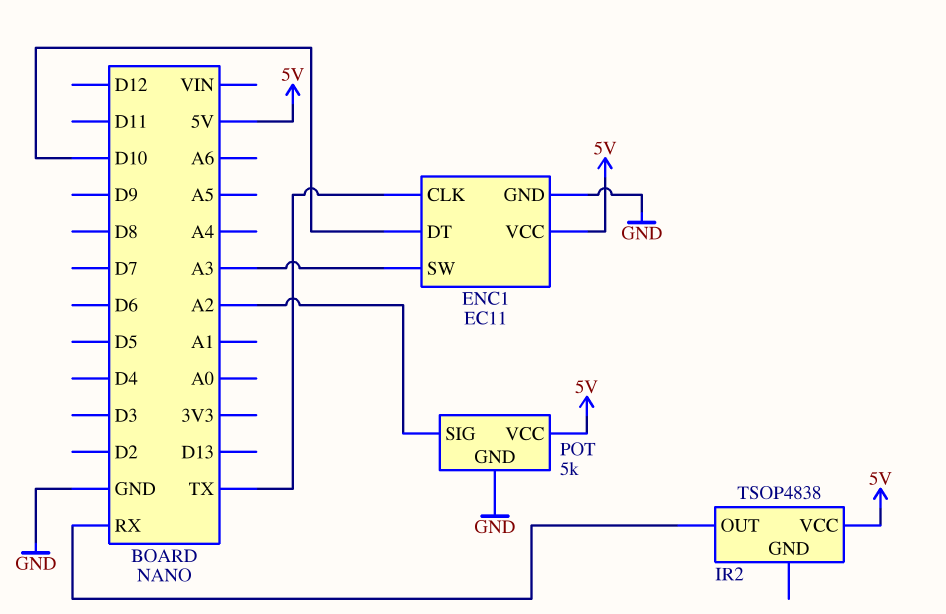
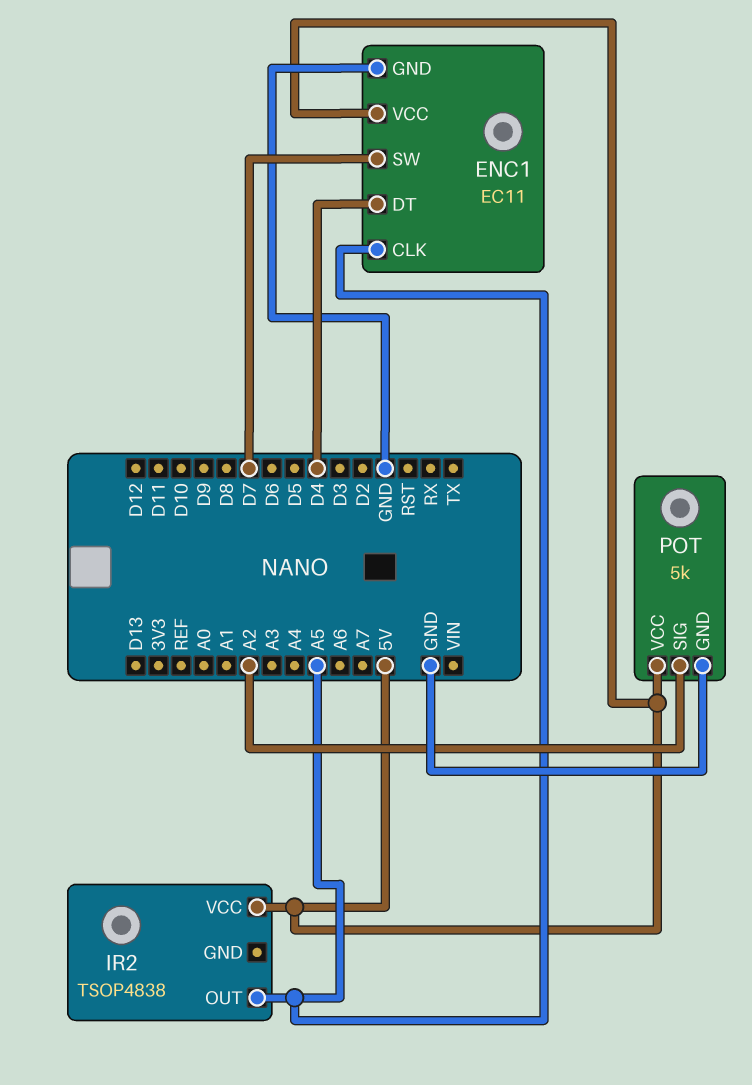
ENC1 pin CLK: TX -> A5
ENC1 pin DT: D10 -> D4
ENC1 pin SW: A3 -> D7
IR2 pin OUT: RX -> A5

